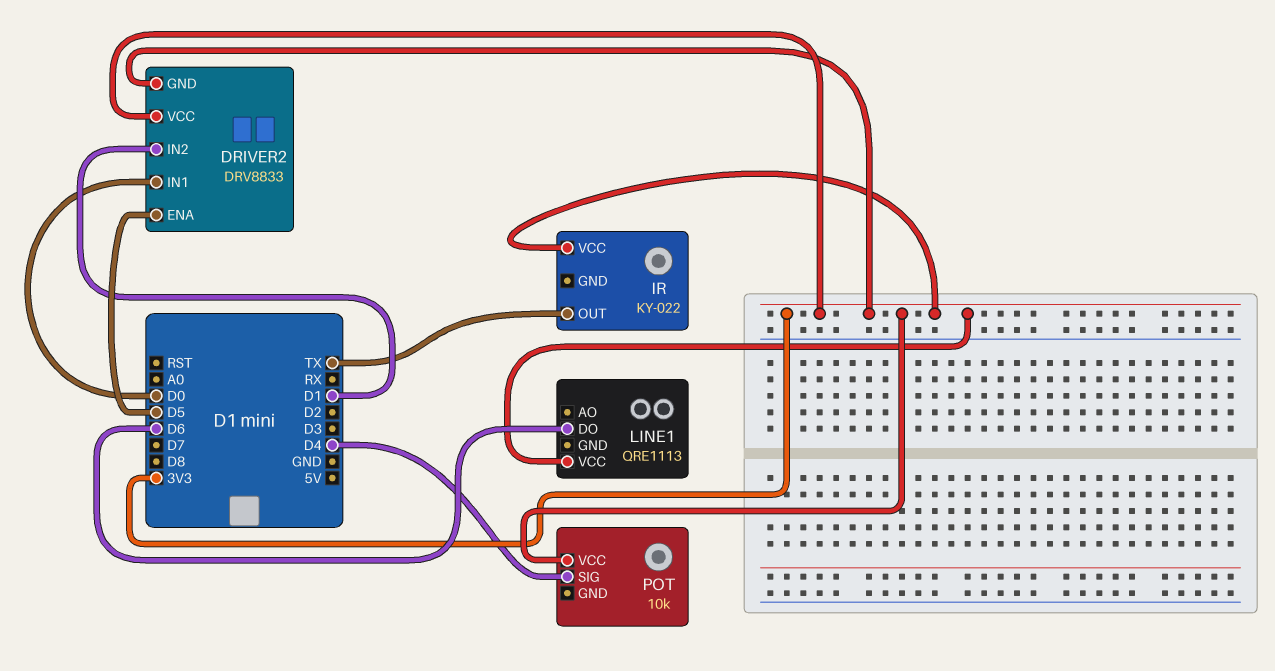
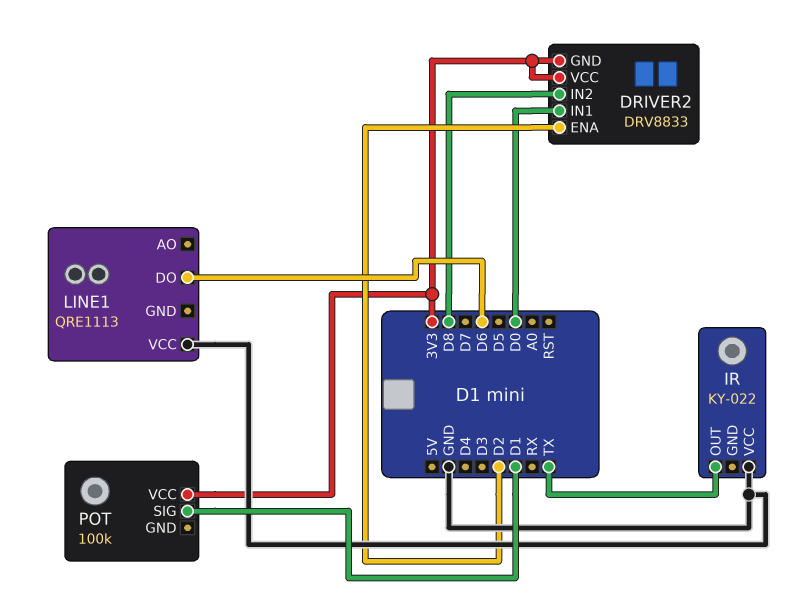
DRIVER2 pin ENA: D5 -> D2
DRIVER2 pin IN2: D1 -> D8
IR pin VCC: 3V3 -> GND
LINE1 pin VCC: 3V3 -> GND
POT: 10k -> 100k
POT pin SIG: D4 -> D1

